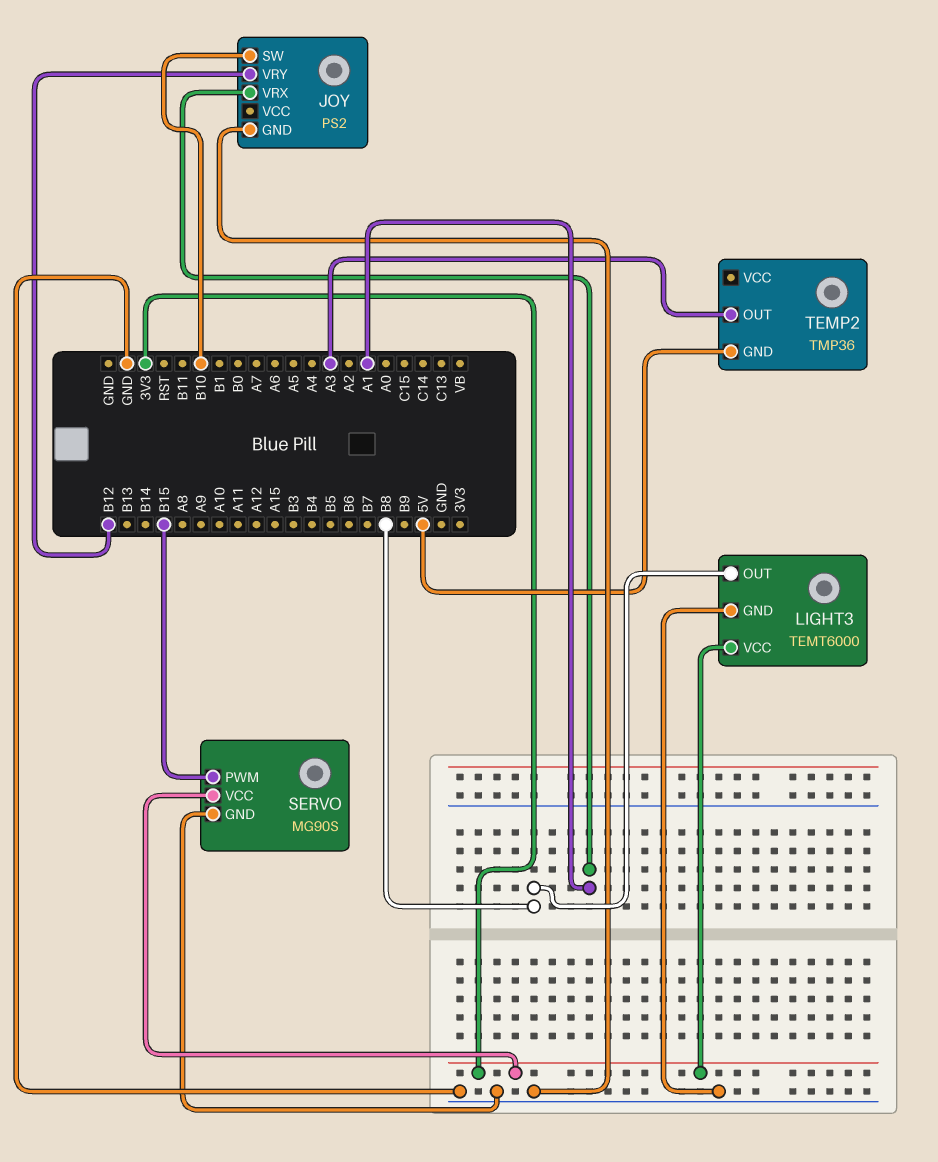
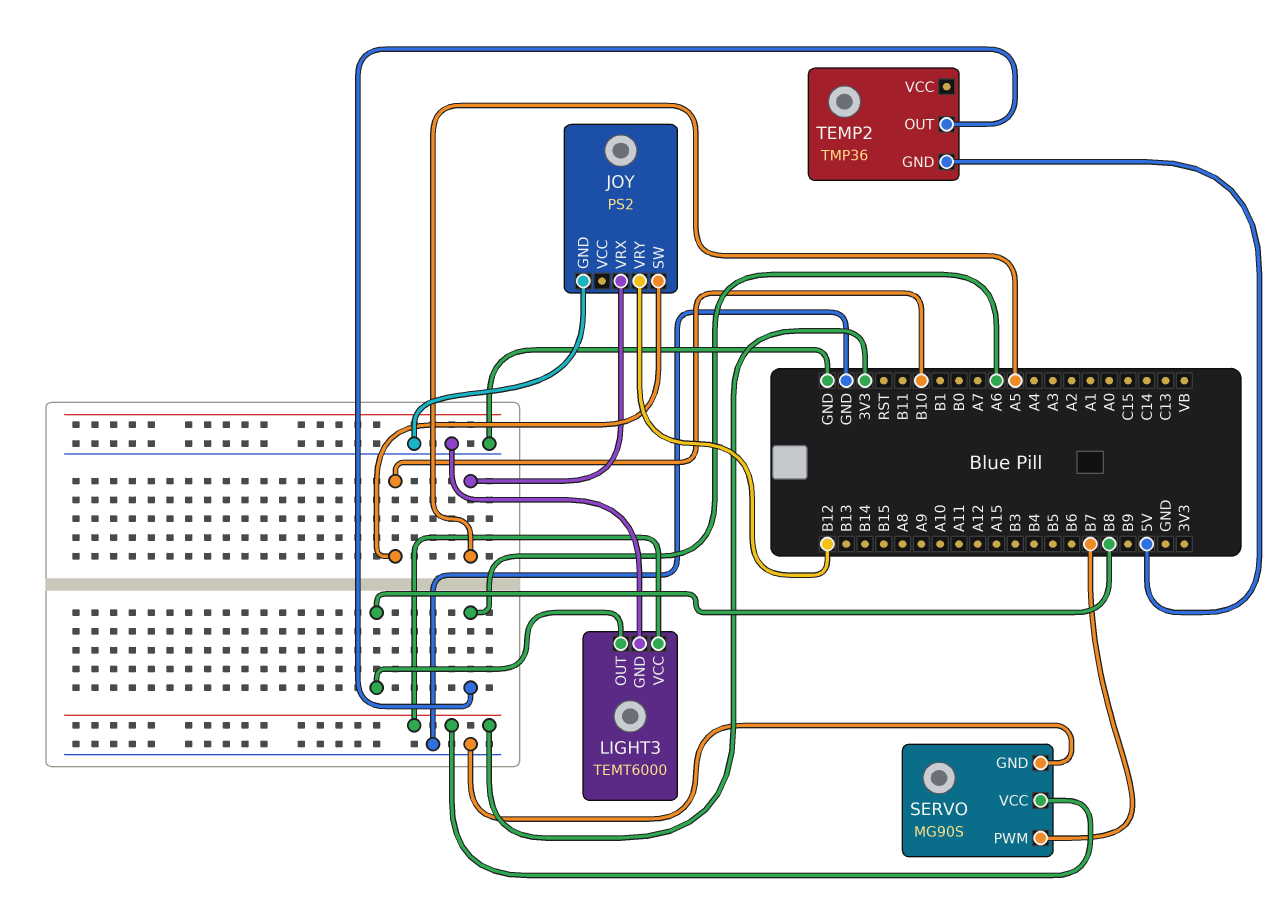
JOY pin VRX: A1 -> A5
SERVO pin PWM: B15 -> B7
TEMP2 pin OUT: A3 -> A6

